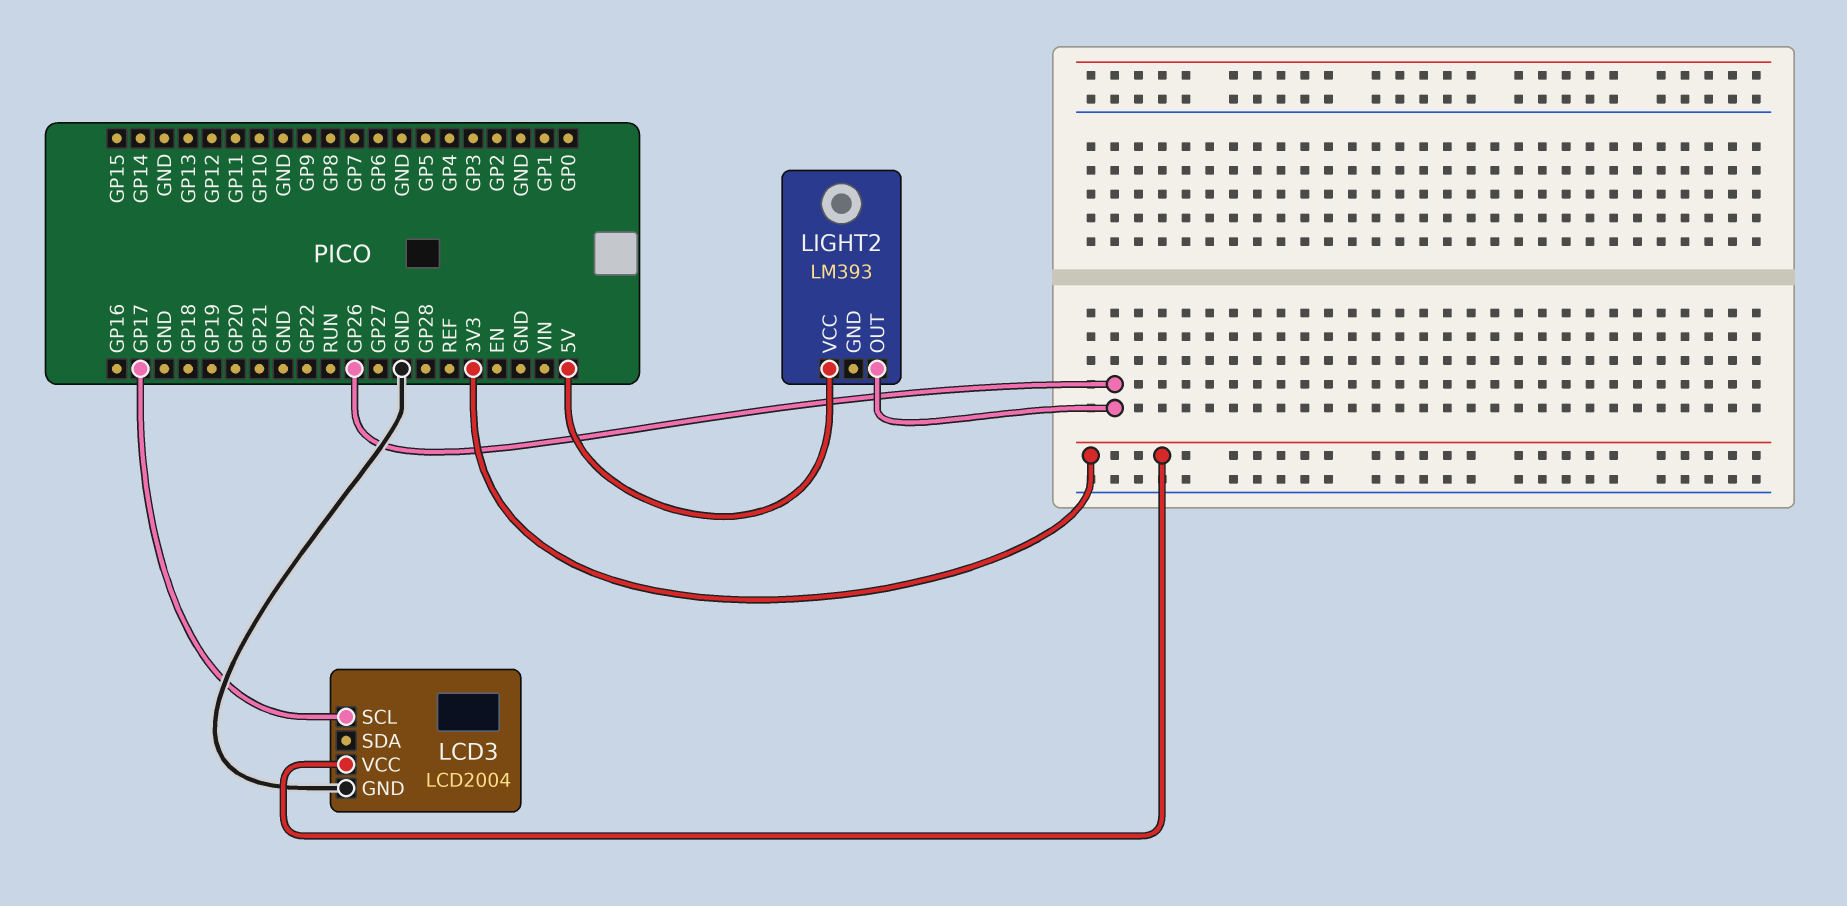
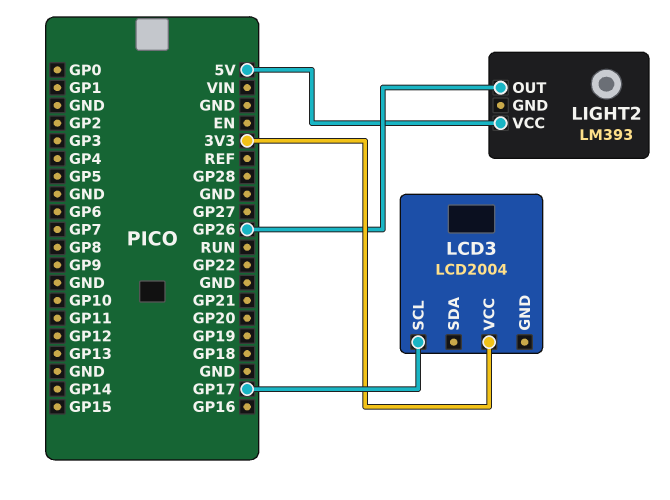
LCD3 pin GND: GND -> none

